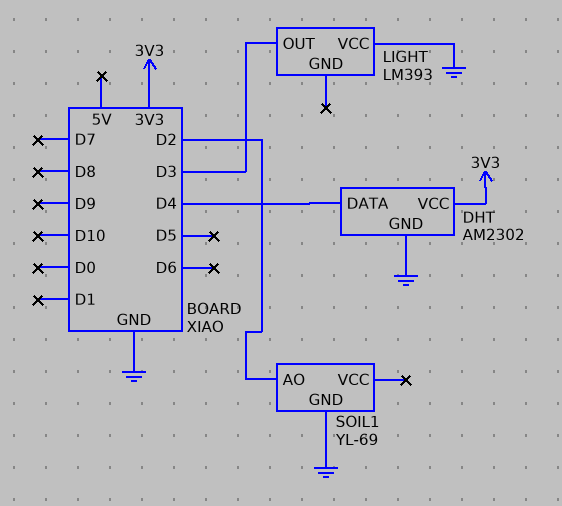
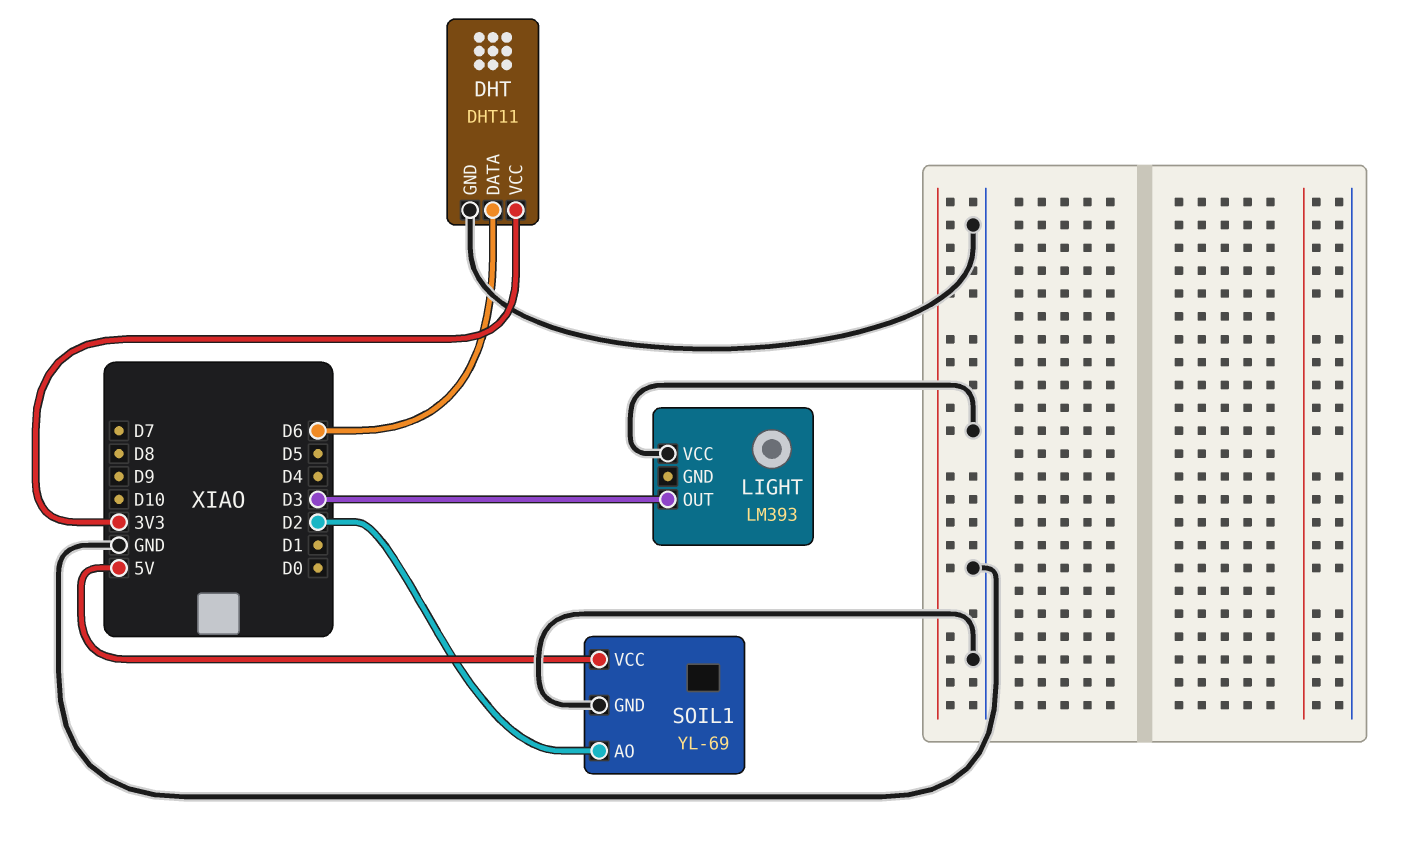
DHT: AM2302 -> DHT11
DHT pin DATA: D4 -> D6
SOIL1 pin VCC: none -> 5V

